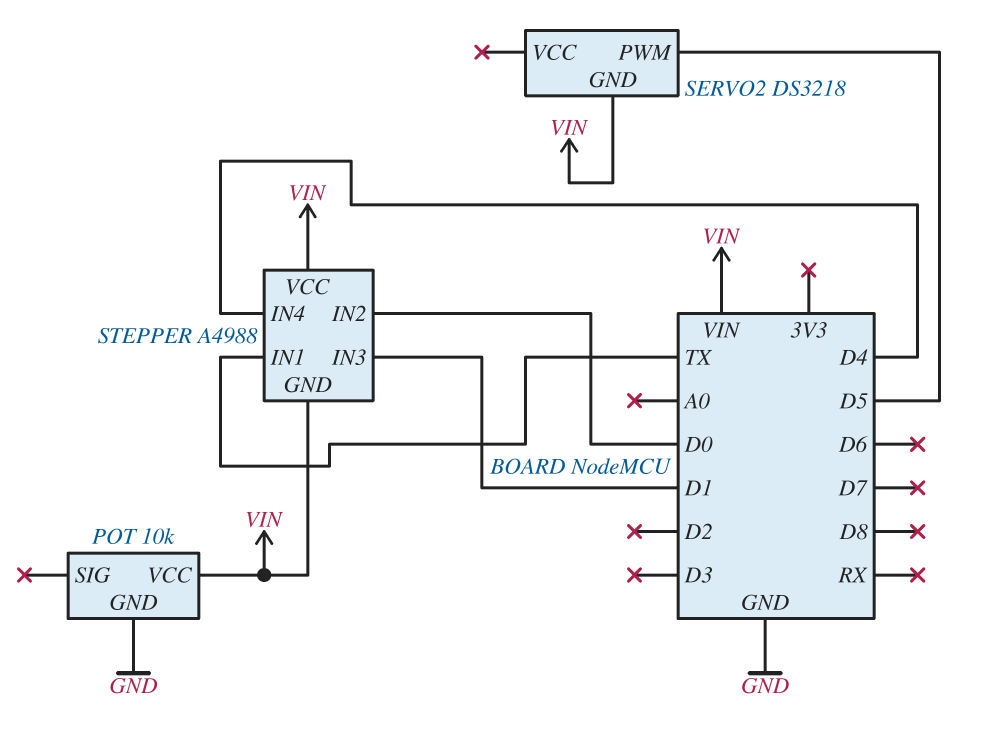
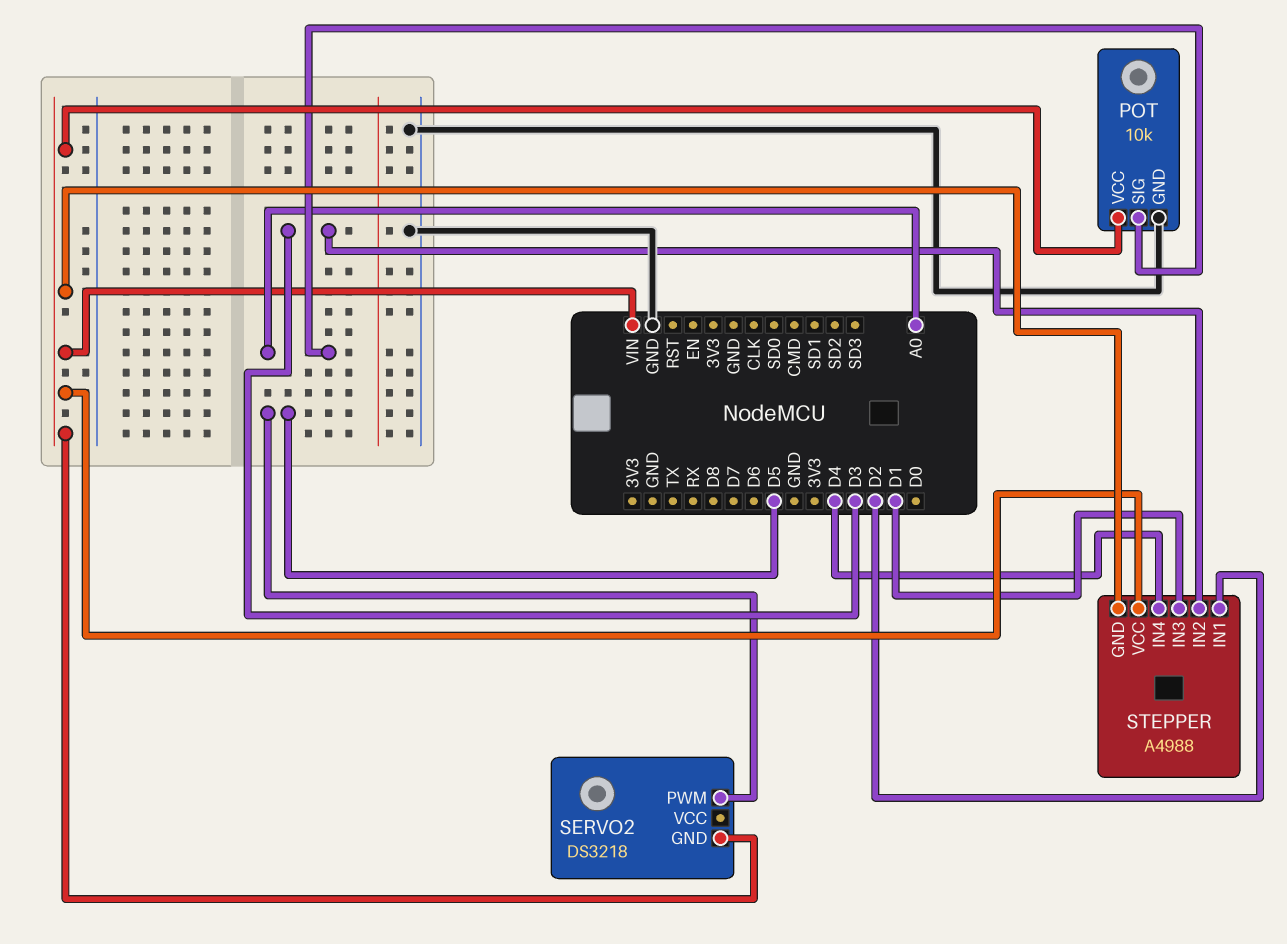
POT pin SIG: none -> A0
STEPPER pin IN1: TX -> D2
STEPPER pin IN2: D0 -> D3

